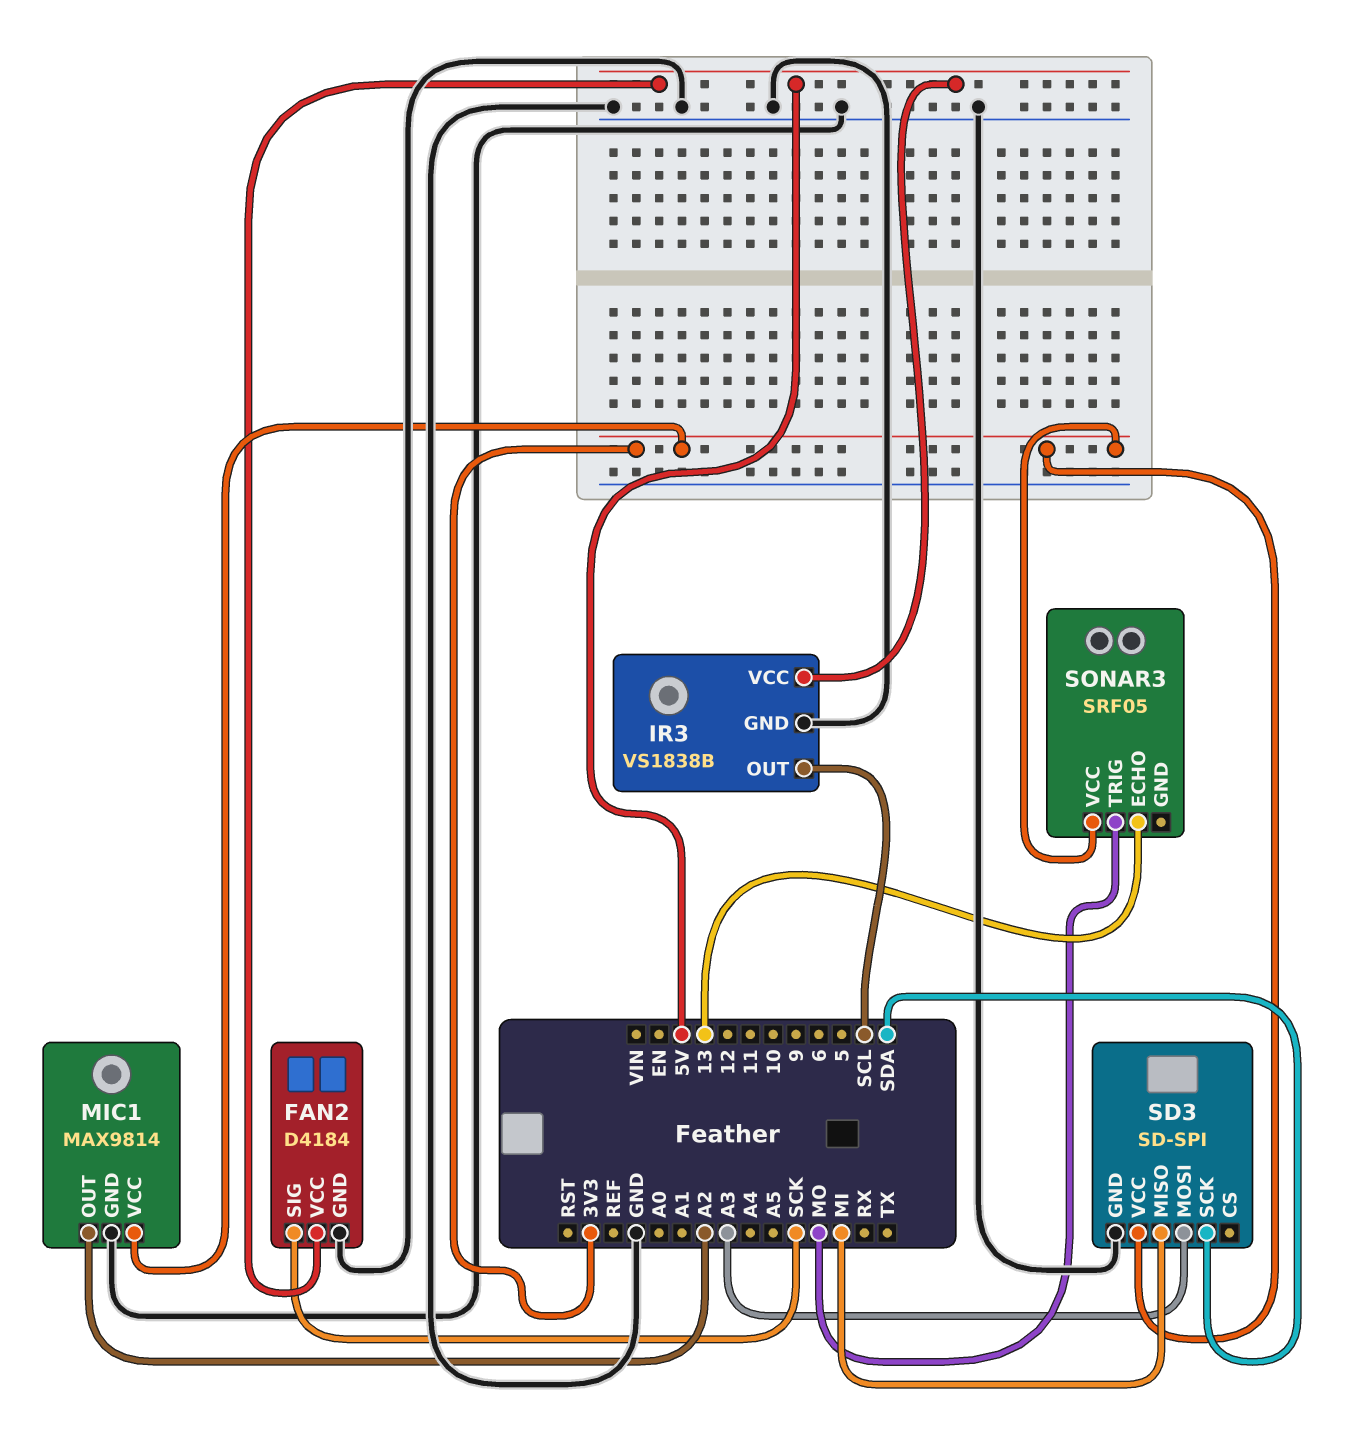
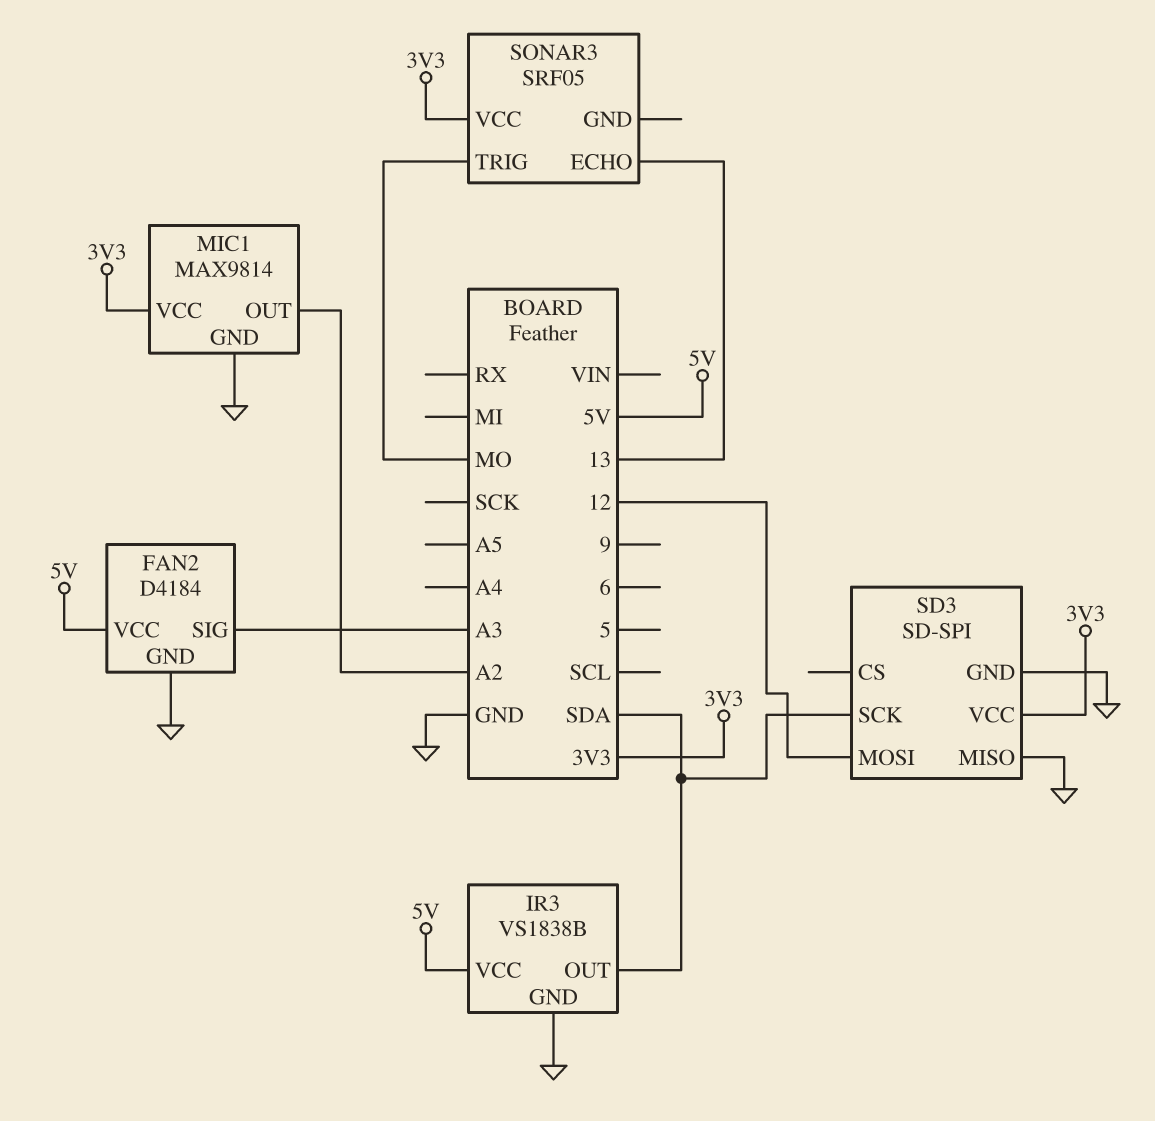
FAN2 pin SIG: SCK -> A3
IR3 pin OUT: SCL -> SDA
SD3 pin MISO: MI -> GND
SD3 pin MOSI: A3 -> 12

